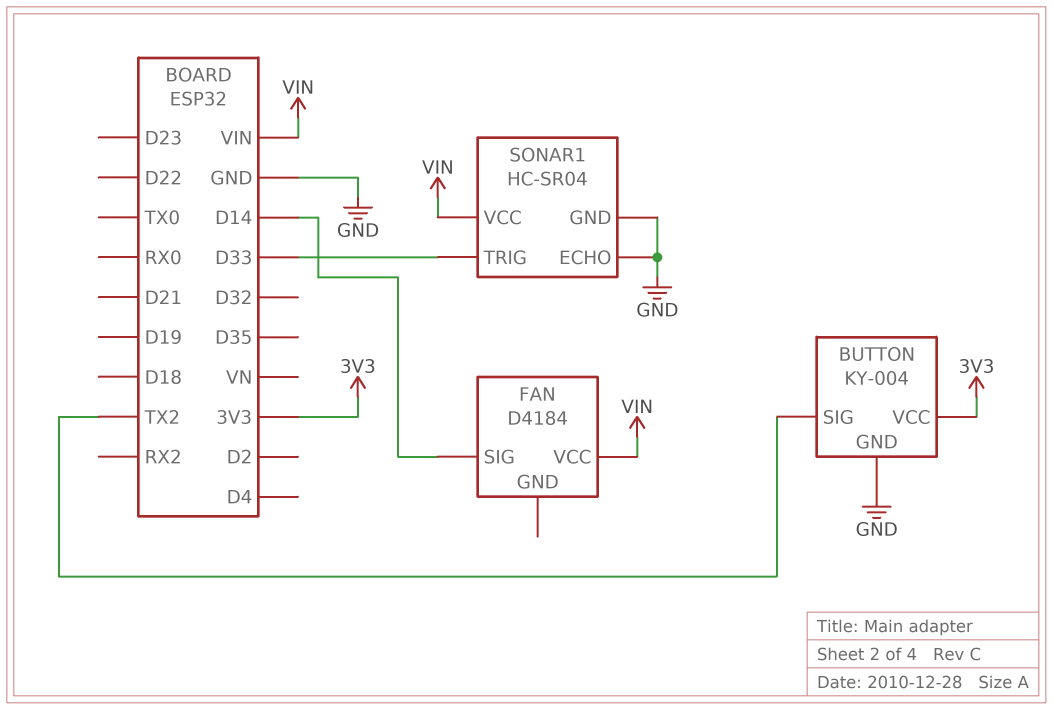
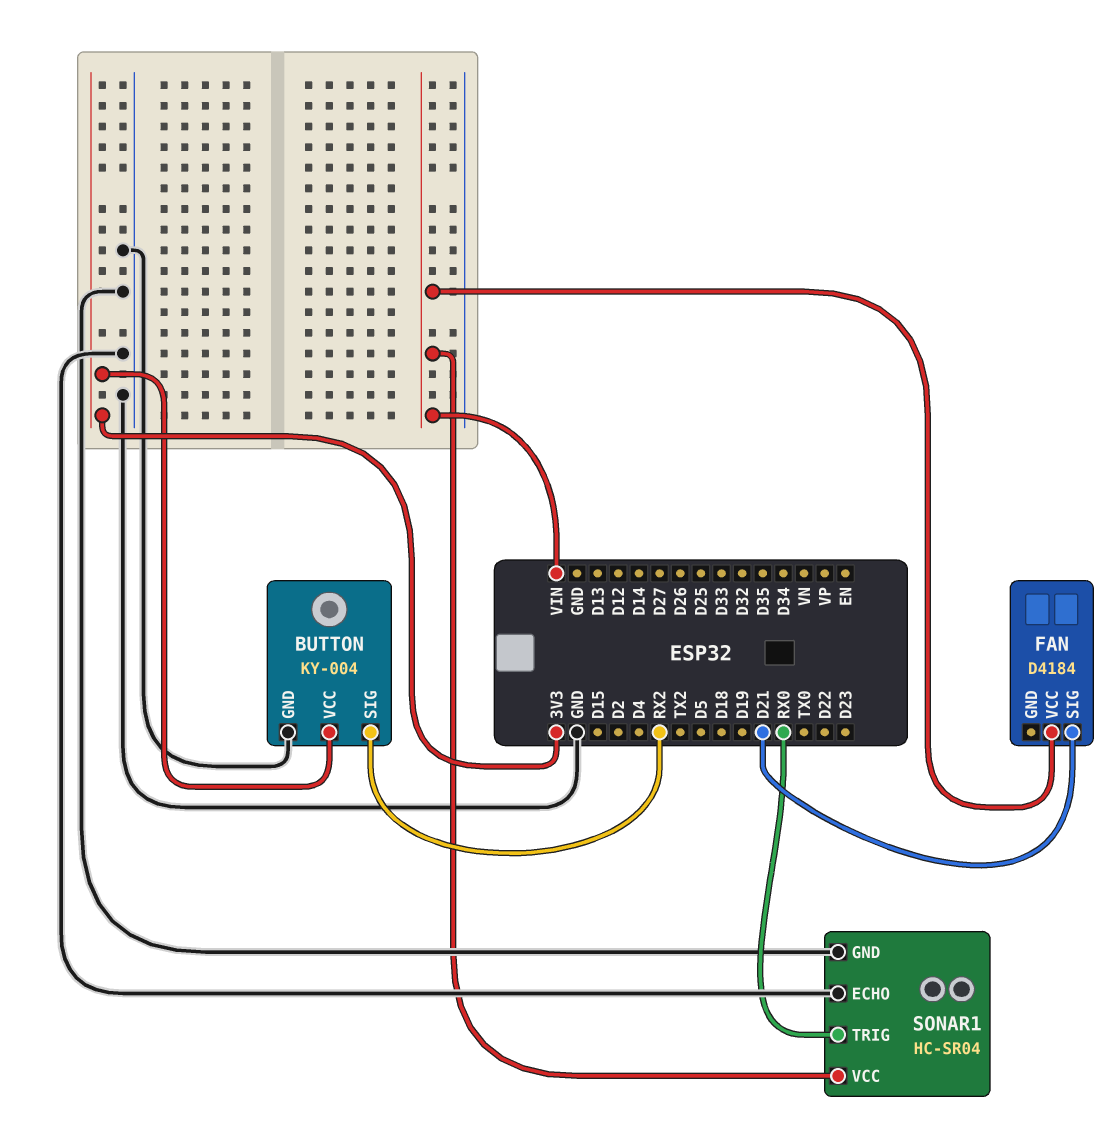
BUTTON pin SIG: TX2 -> RX2
FAN pin SIG: D14 -> D21
SONAR1 pin TRIG: D33 -> RX0

